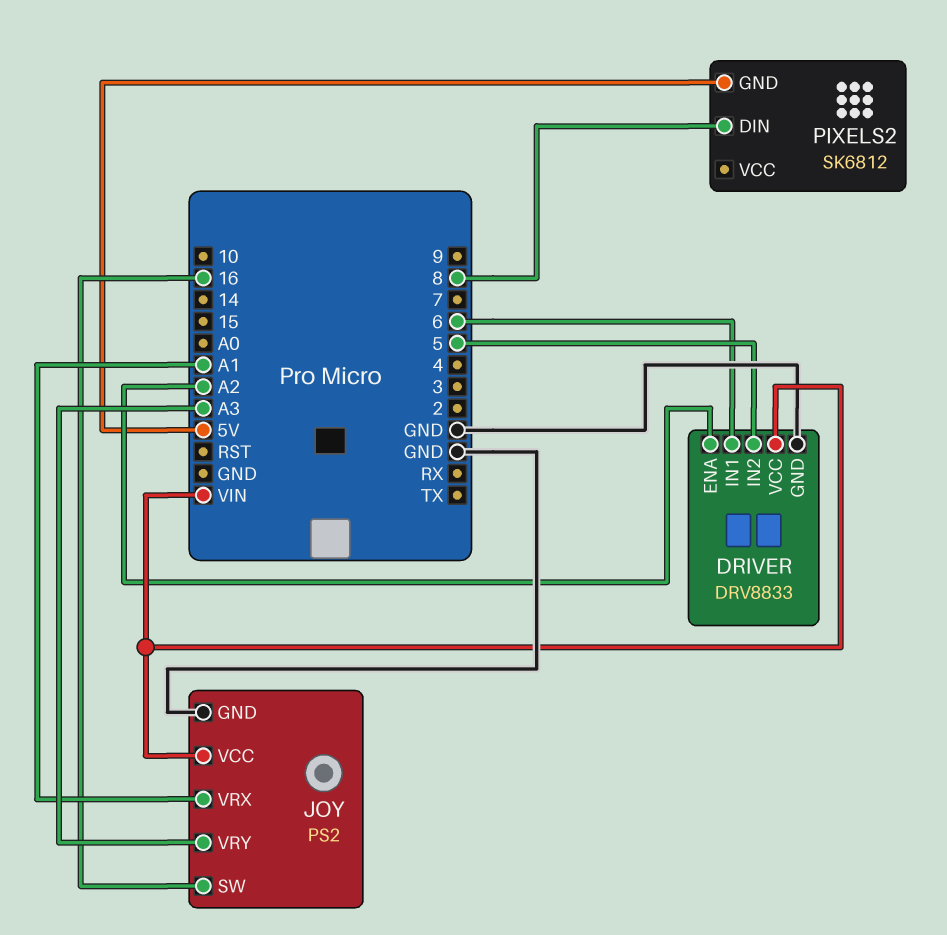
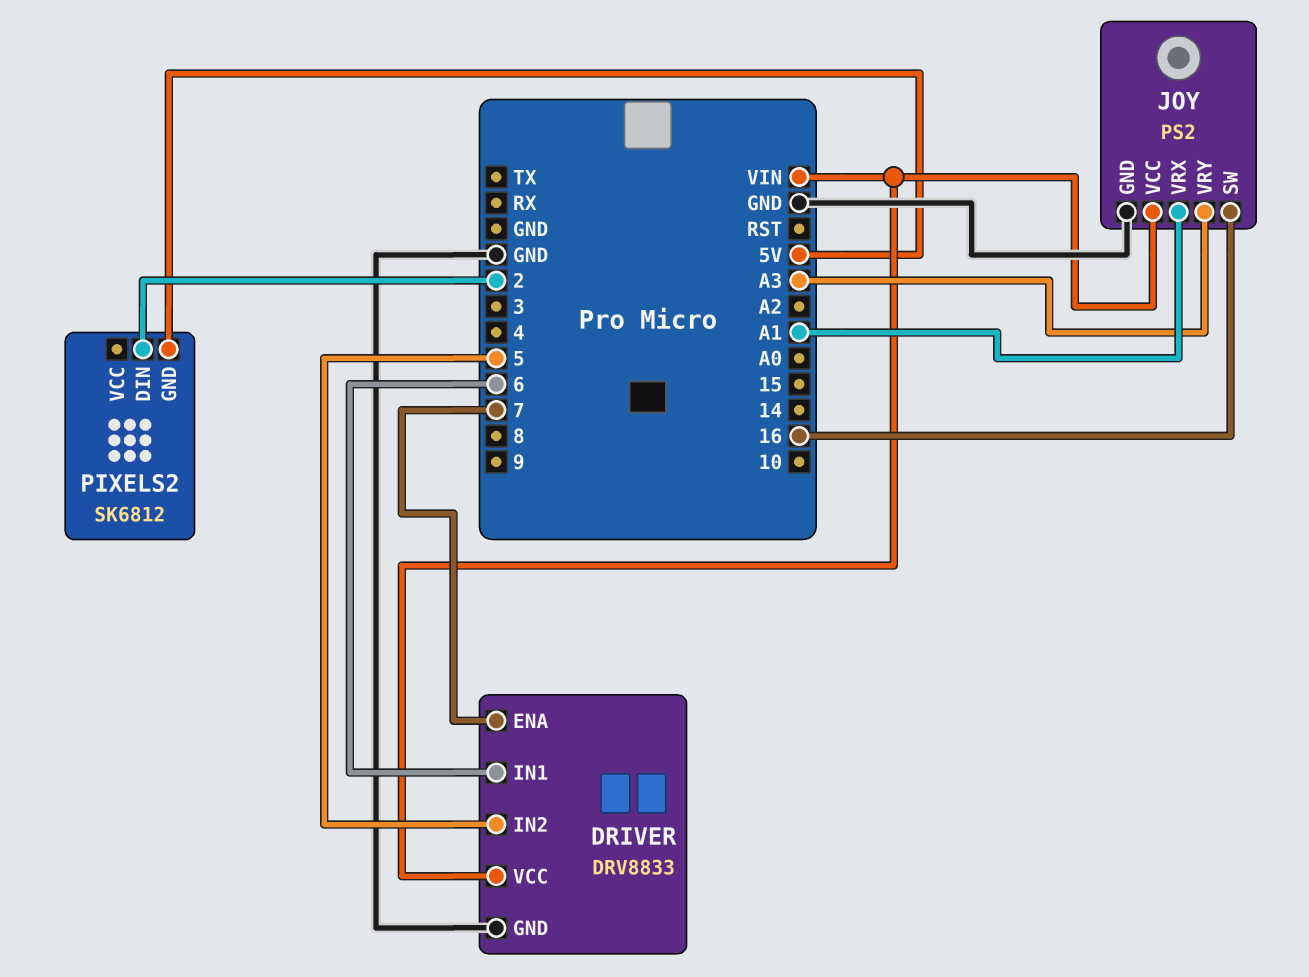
DRIVER pin ENA: A2 -> 7
PIXELS2 pin DIN: 8 -> 2

